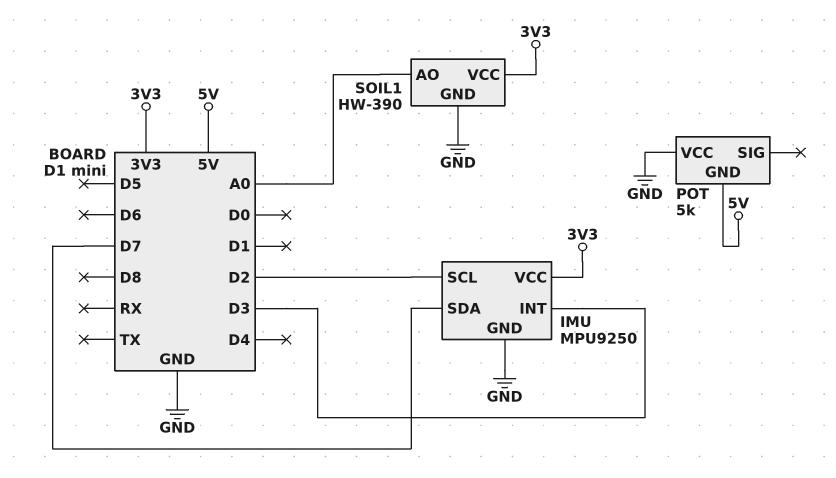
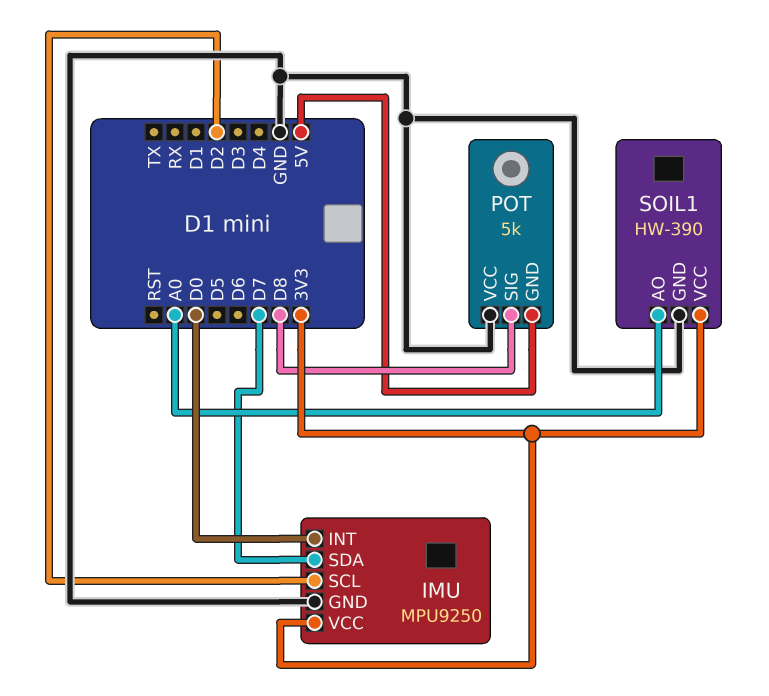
IMU pin INT: D3 -> D0
POT pin SIG: none -> D8

